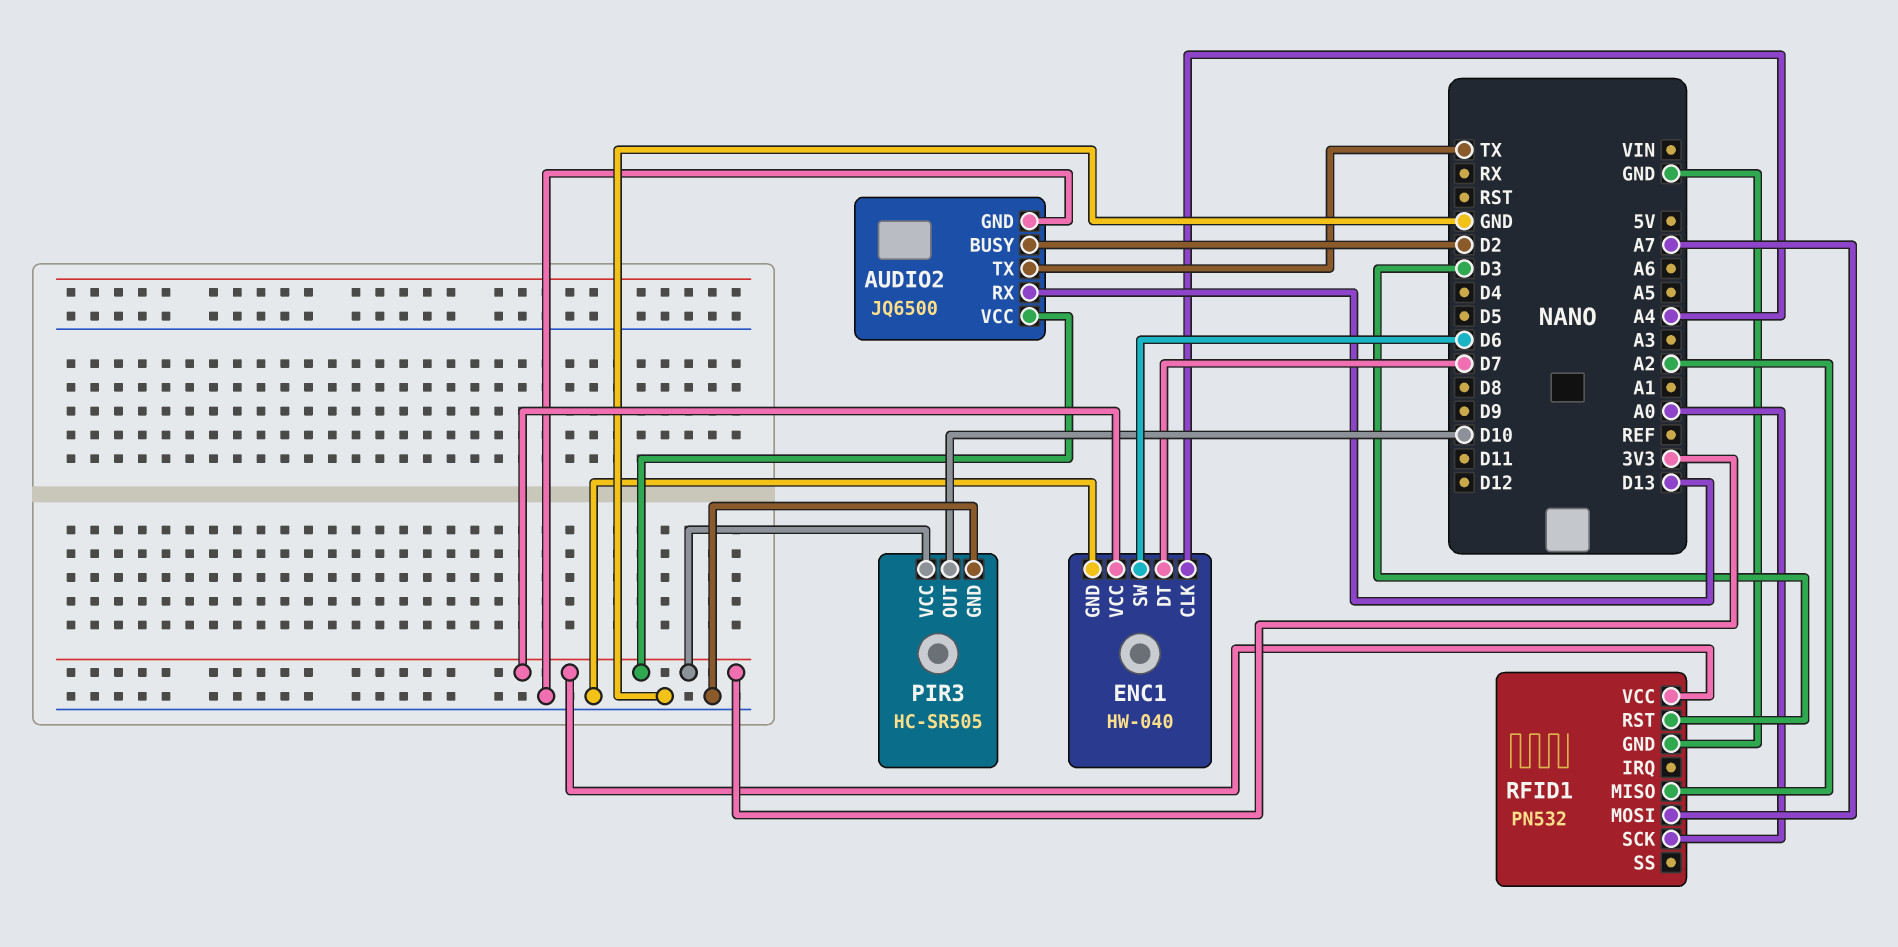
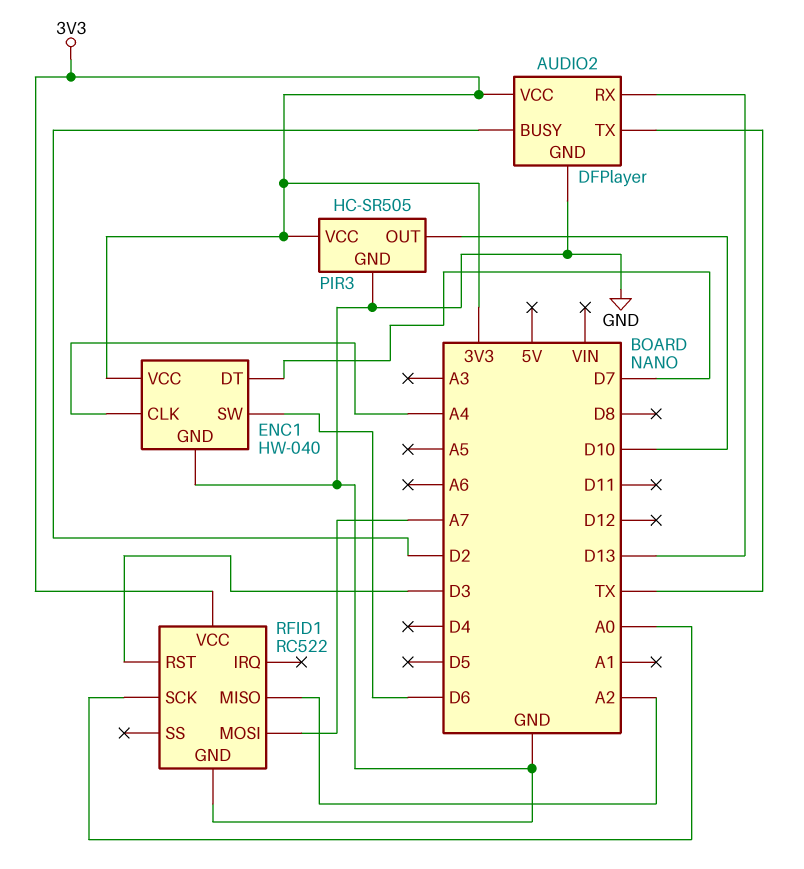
AUDIO2: JQ6500 -> DFPlayer
RFID1: PN532 -> RC522

